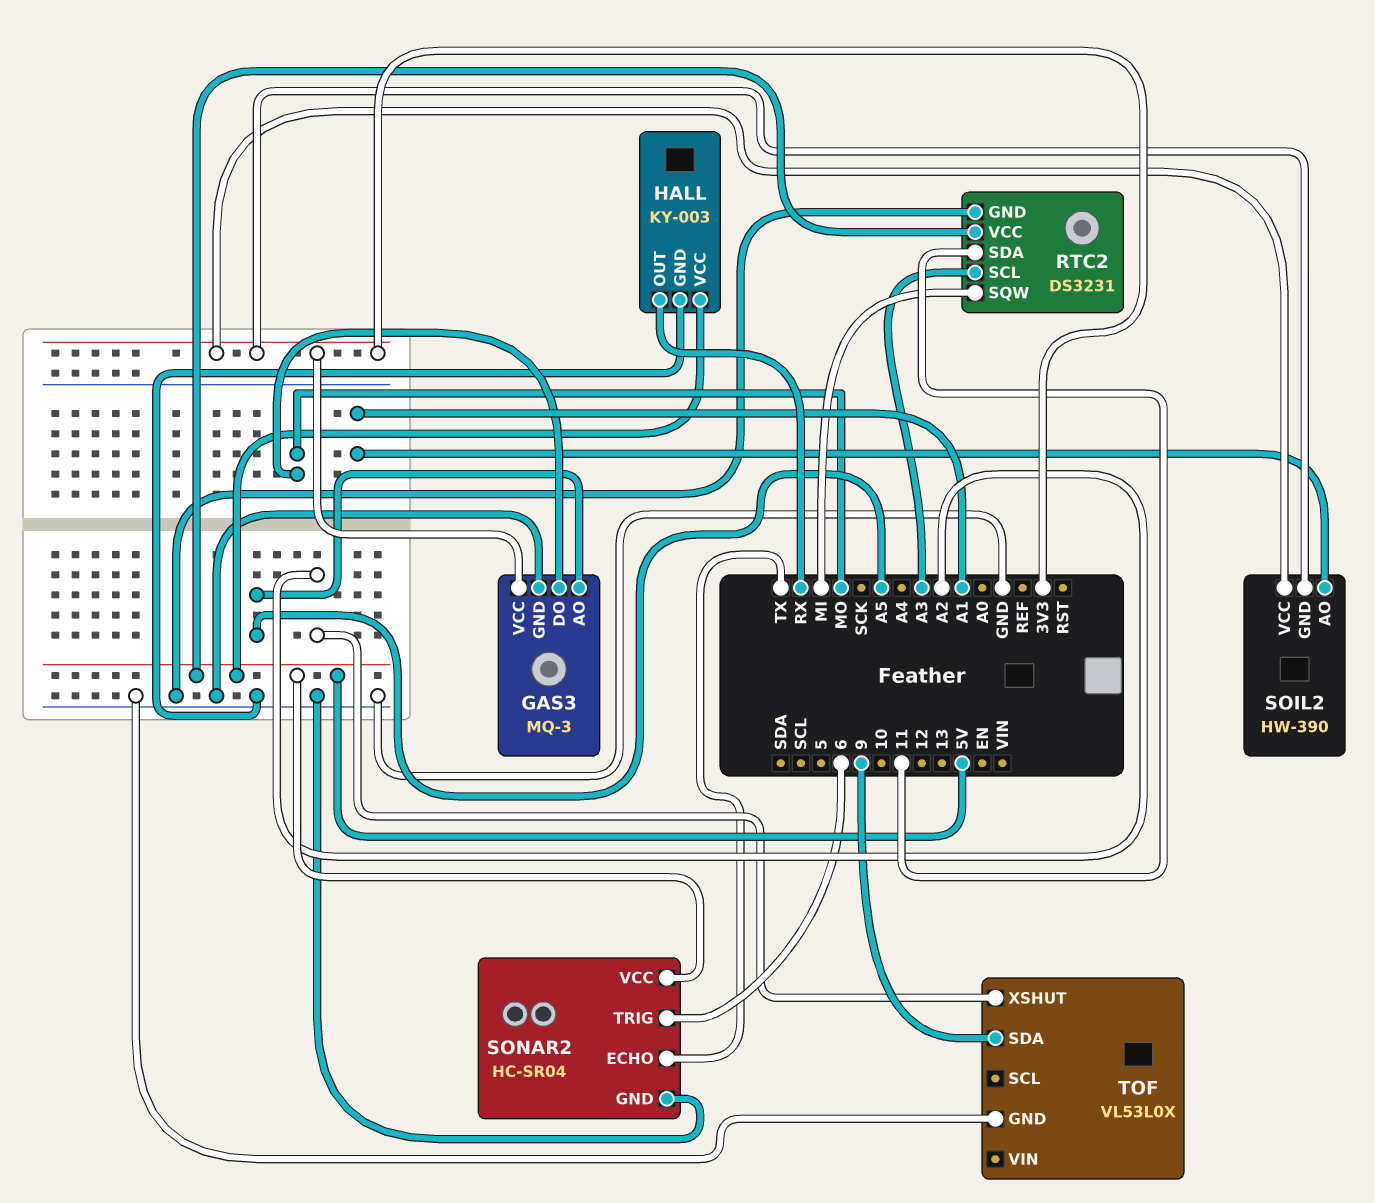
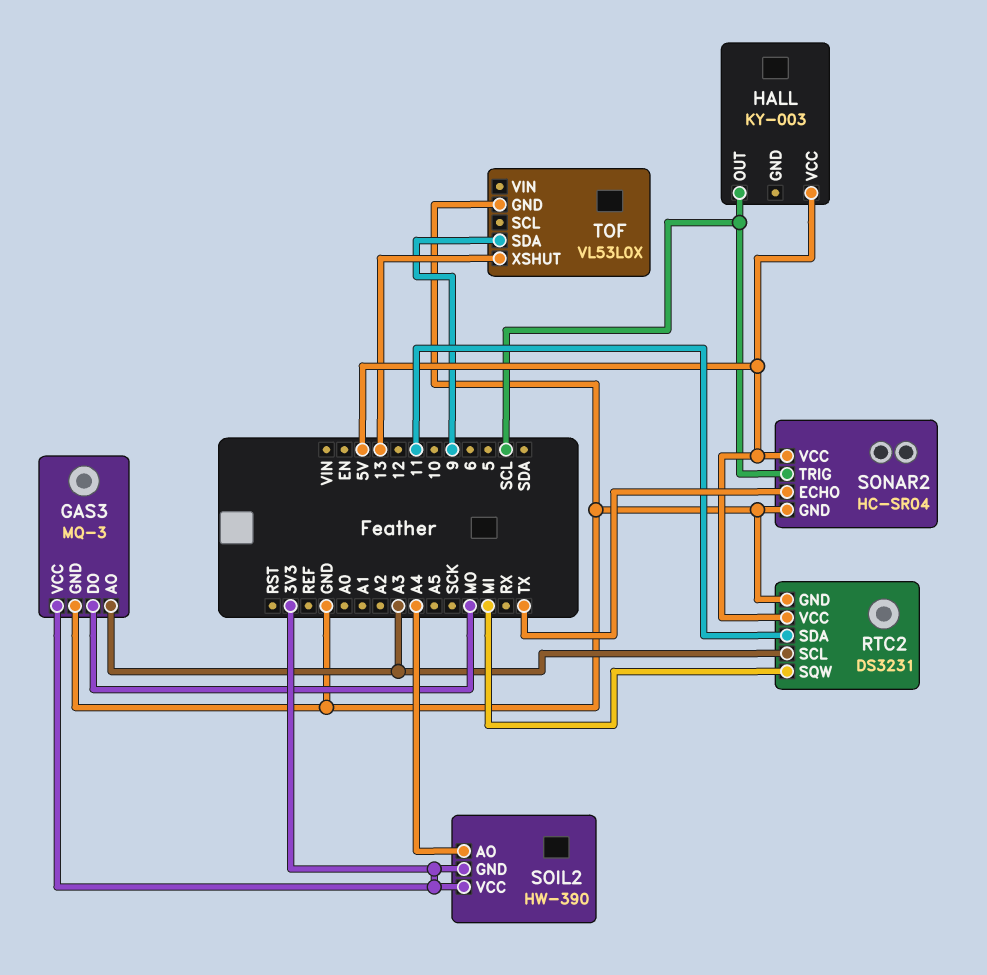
GAS3 pin AO: A5 -> A3
HALL pin GND: GND -> none
HALL pin OUT: RX -> SCL
SOIL2 pin AO: A1 -> A4
SONAR2 pin TRIG: 6 -> SCL
TOF pin XSHUT: A2 -> 13

